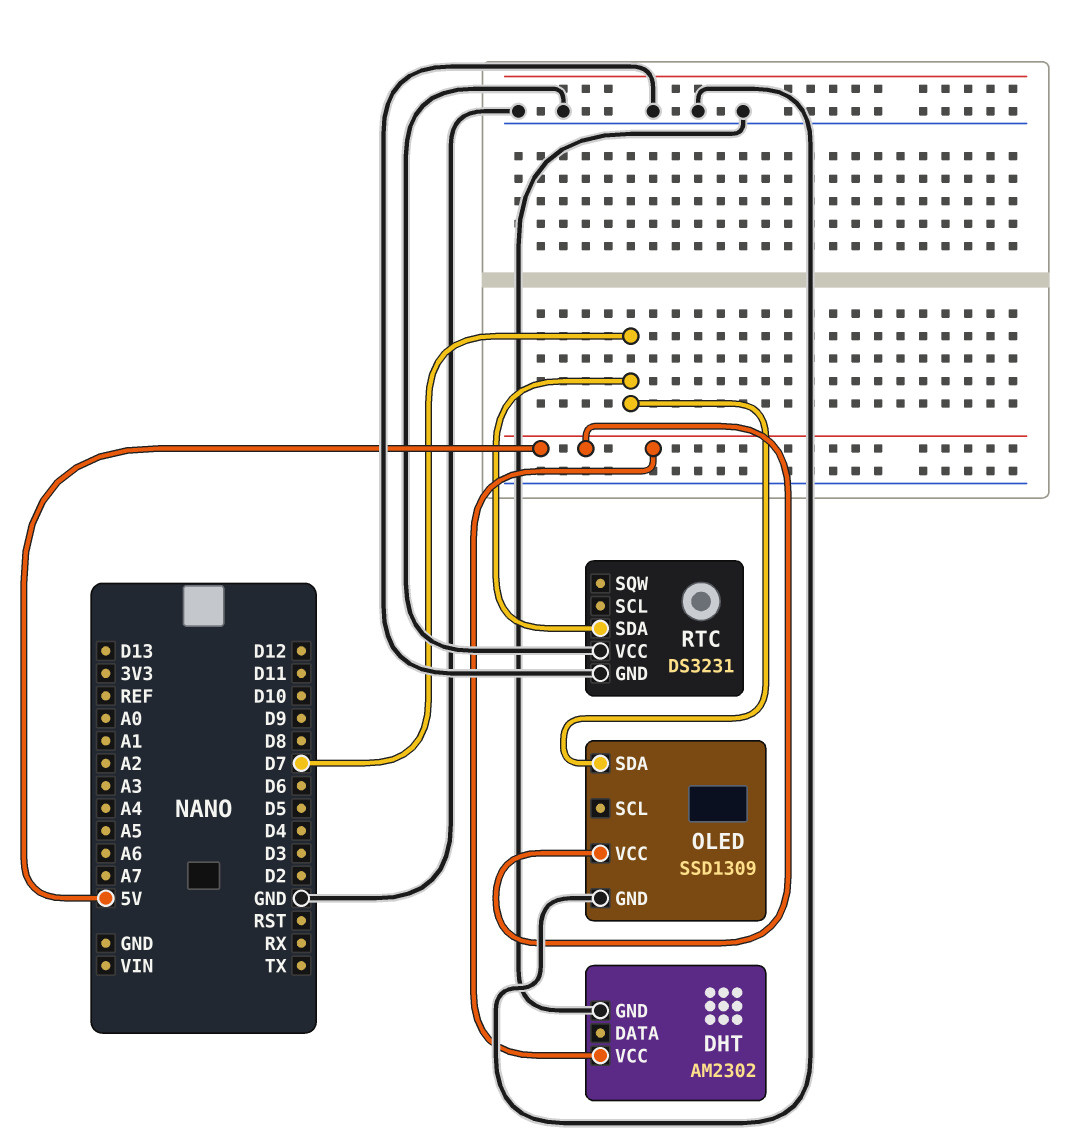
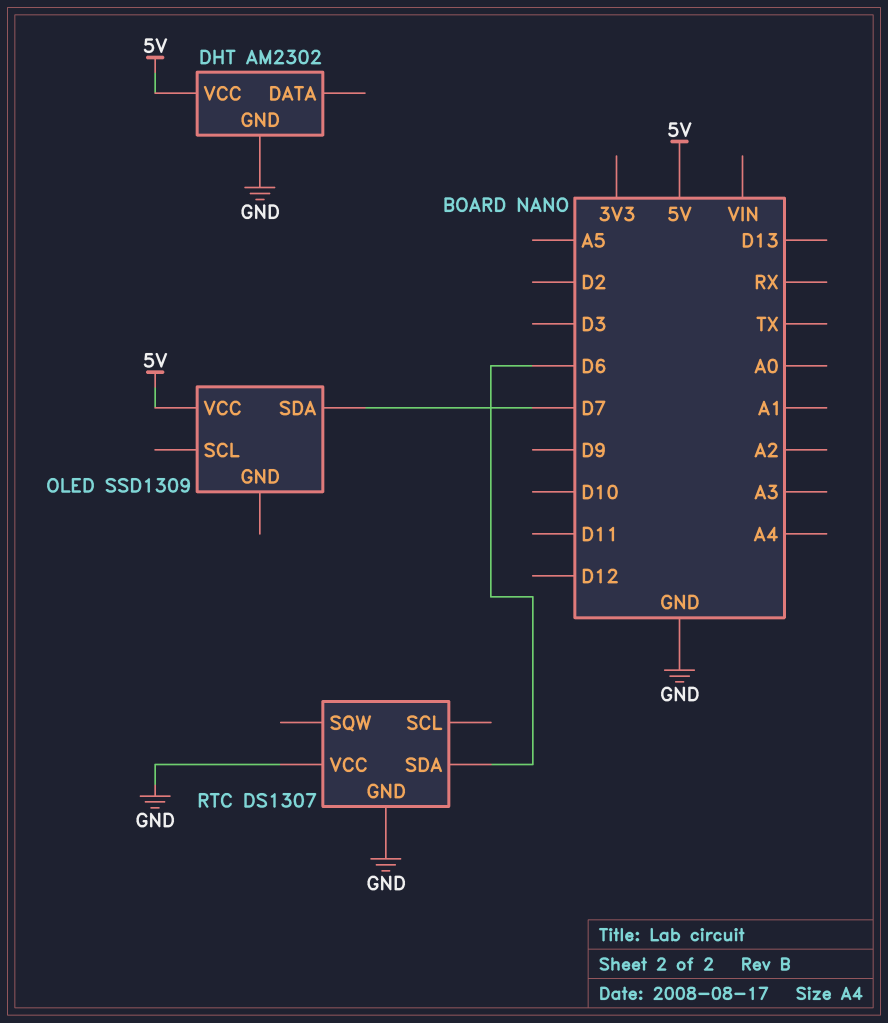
OLED pin GND: GND -> none
RTC: DS3231 -> DS1307
RTC pin SDA: D7 -> D6

